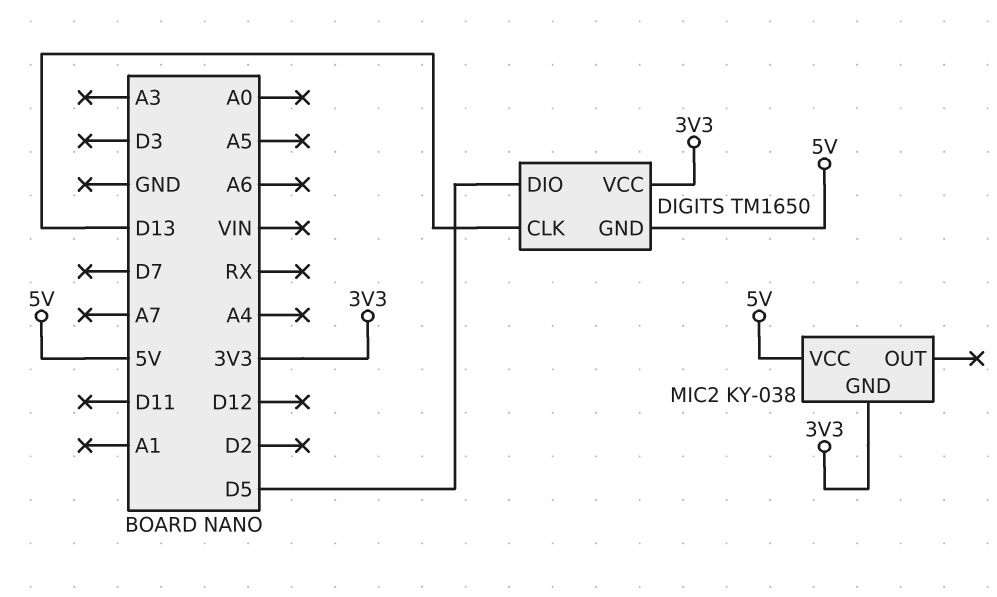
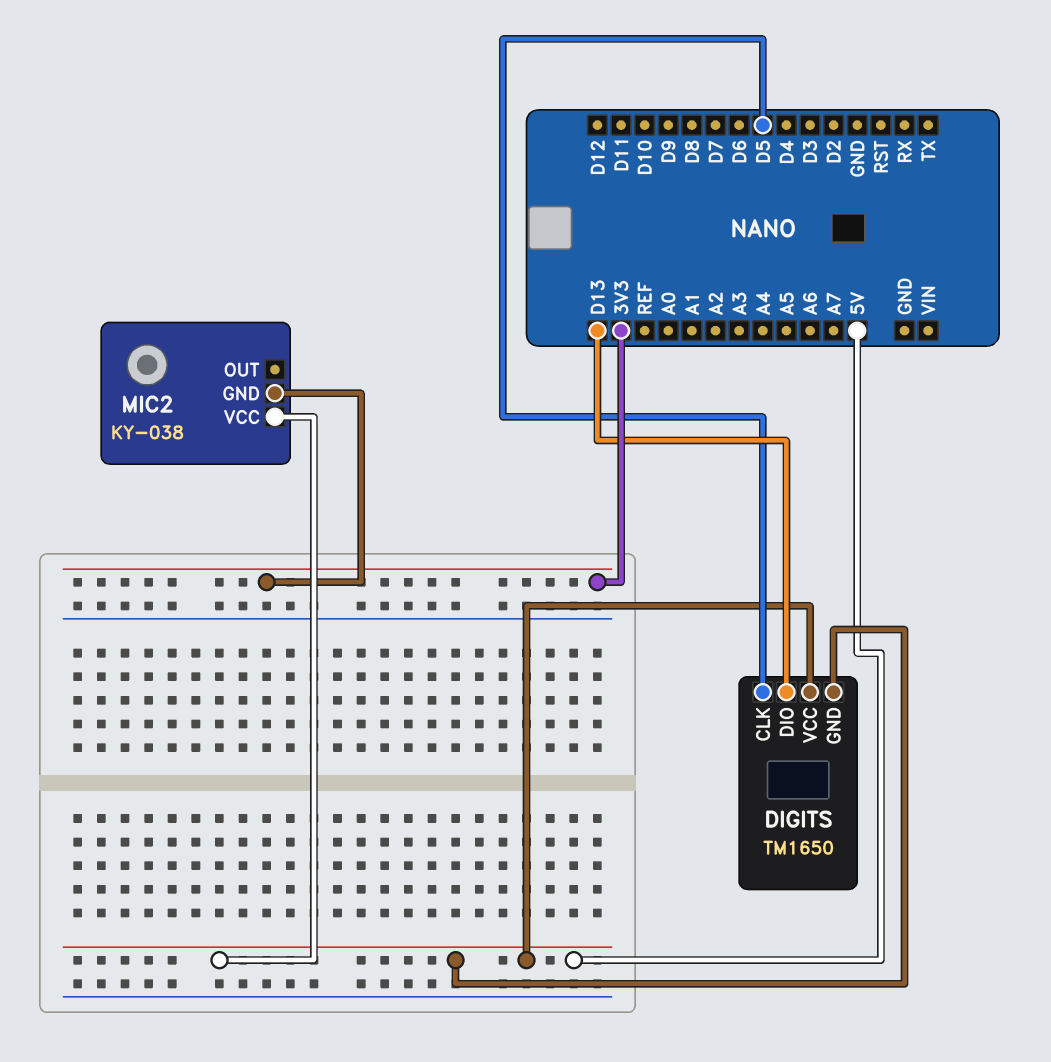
DIGITS pin CLK: D13 -> D5
DIGITS pin DIO: D5 -> D13
DIGITS pin VCC: 3V3 -> 5V

